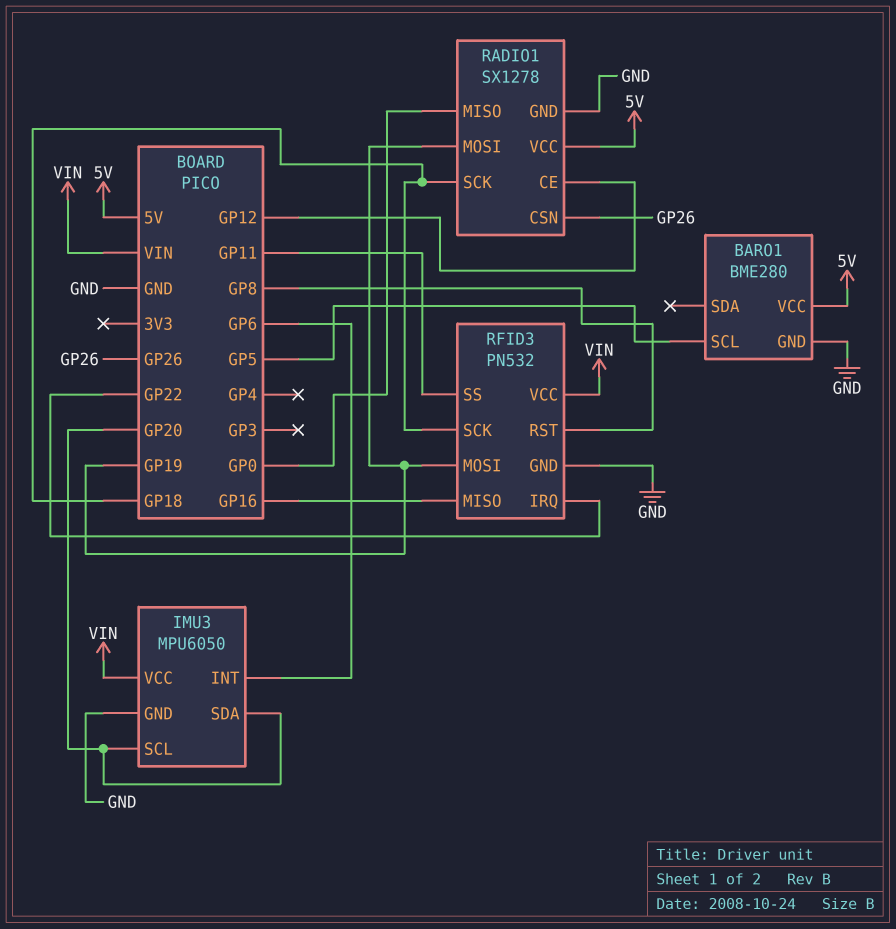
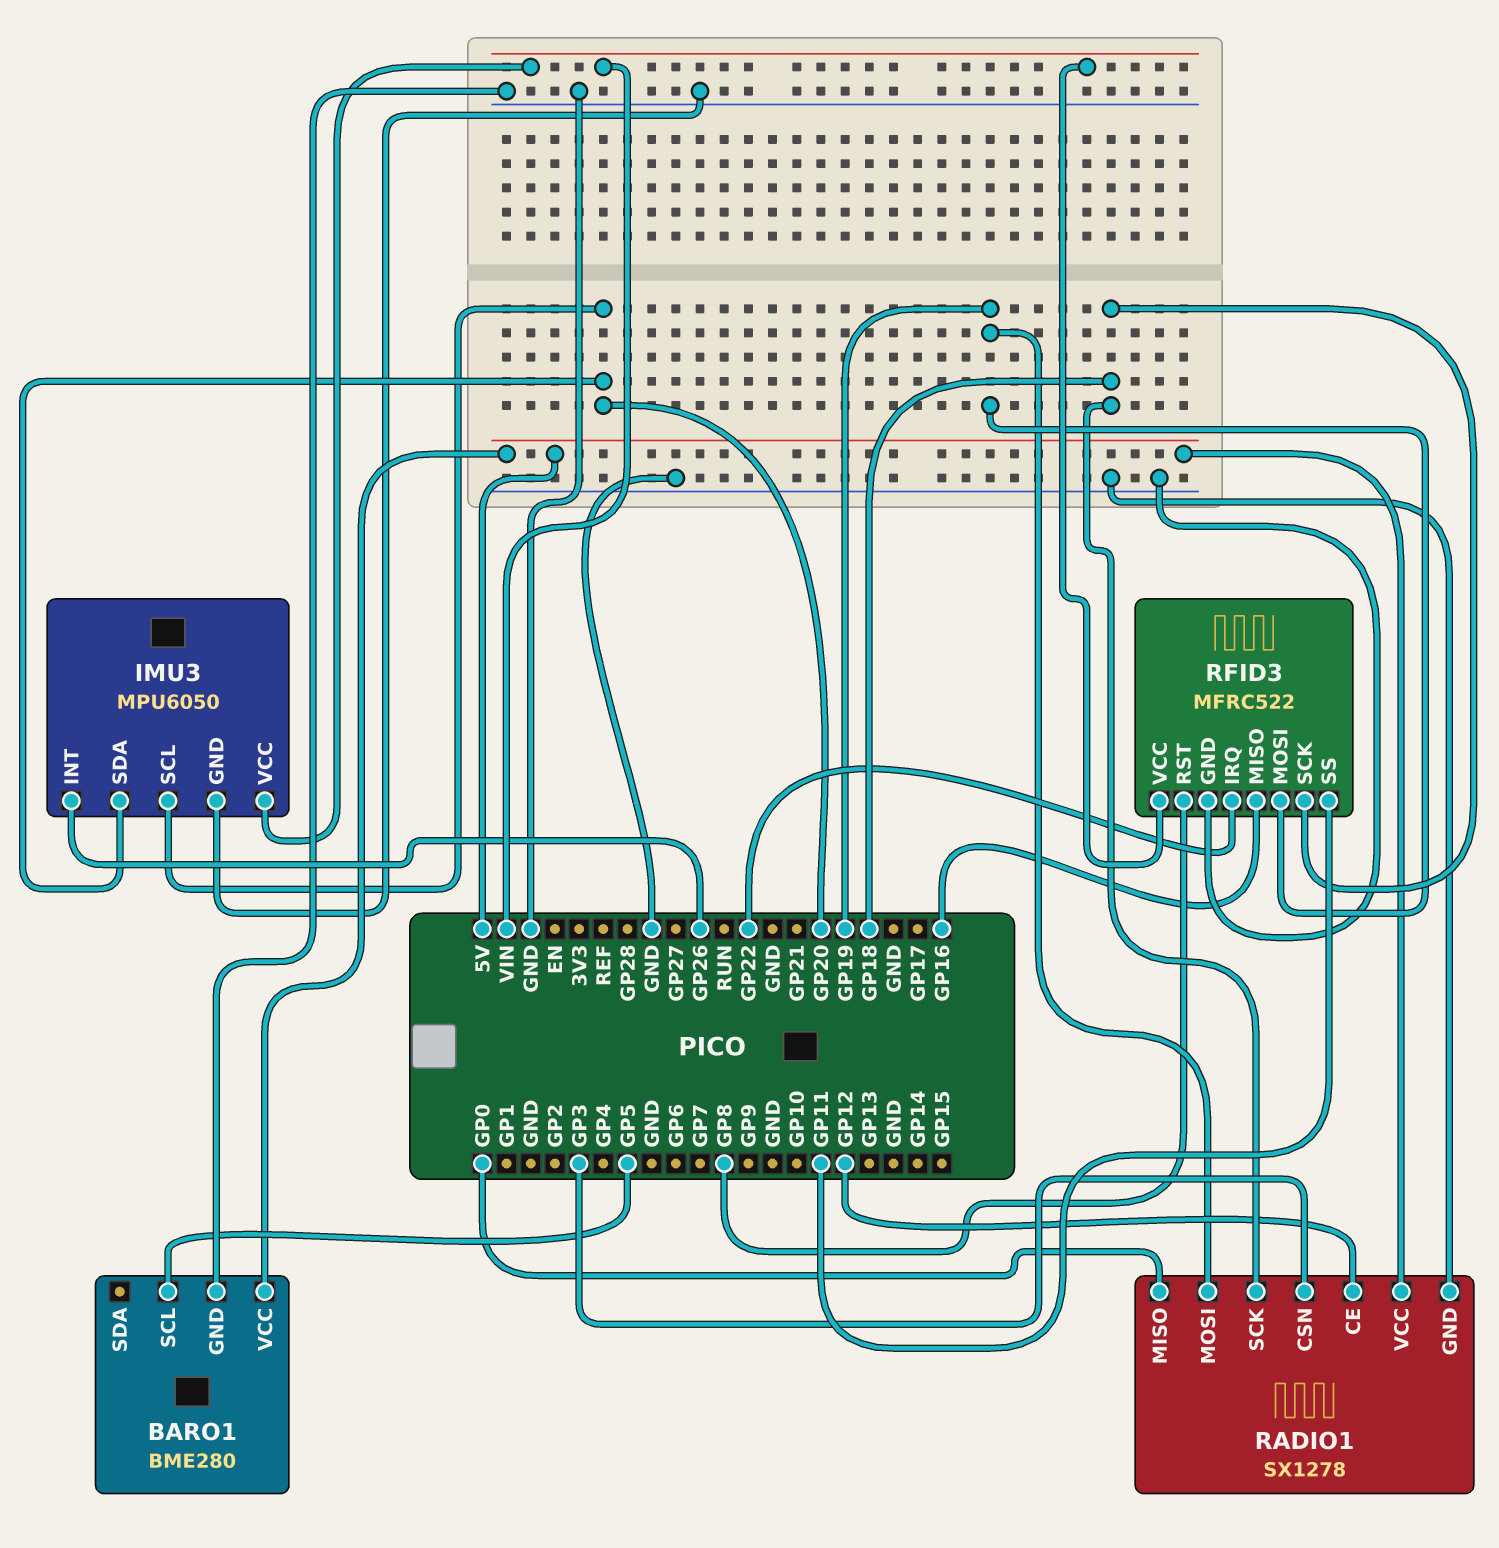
IMU3 pin INT: GP6 -> GP26
RADIO1 pin CSN: GP26 -> GP3
RFID3: PN532 -> MFRC522

